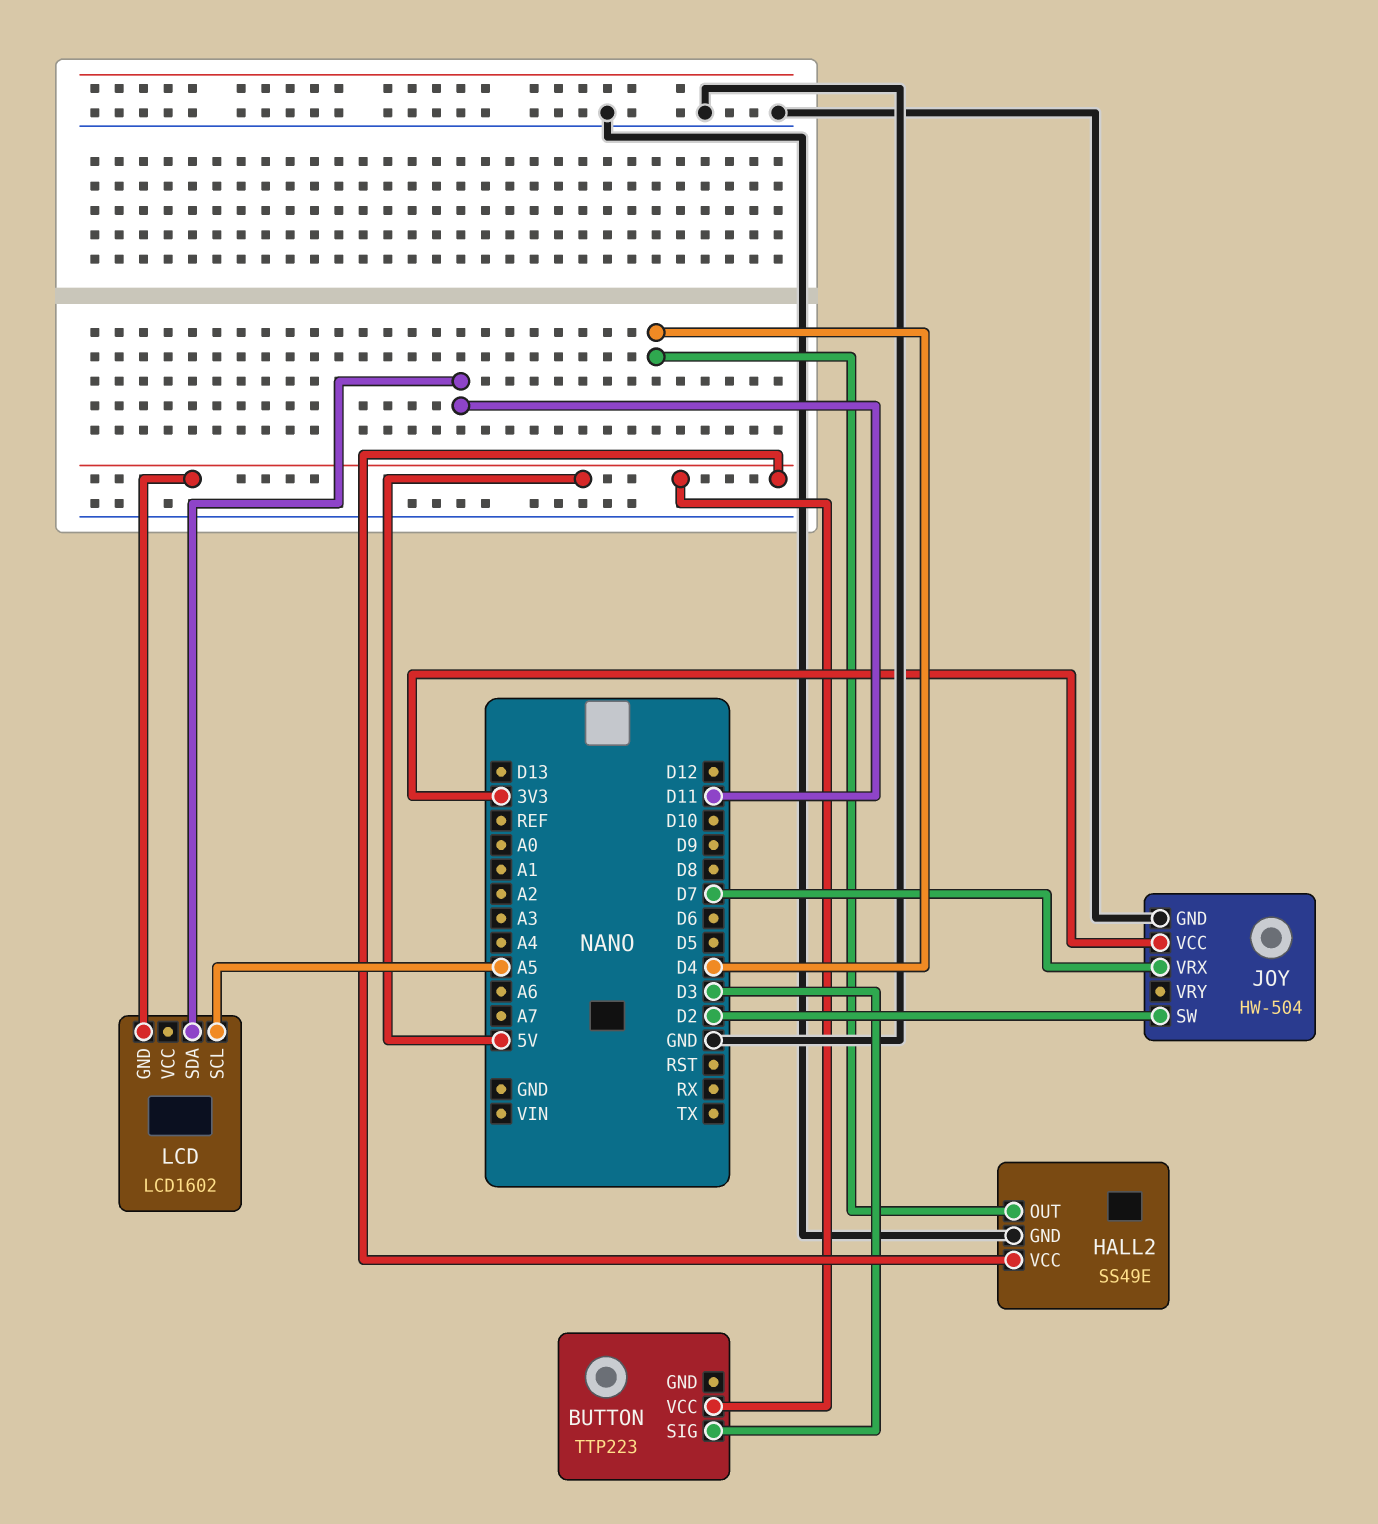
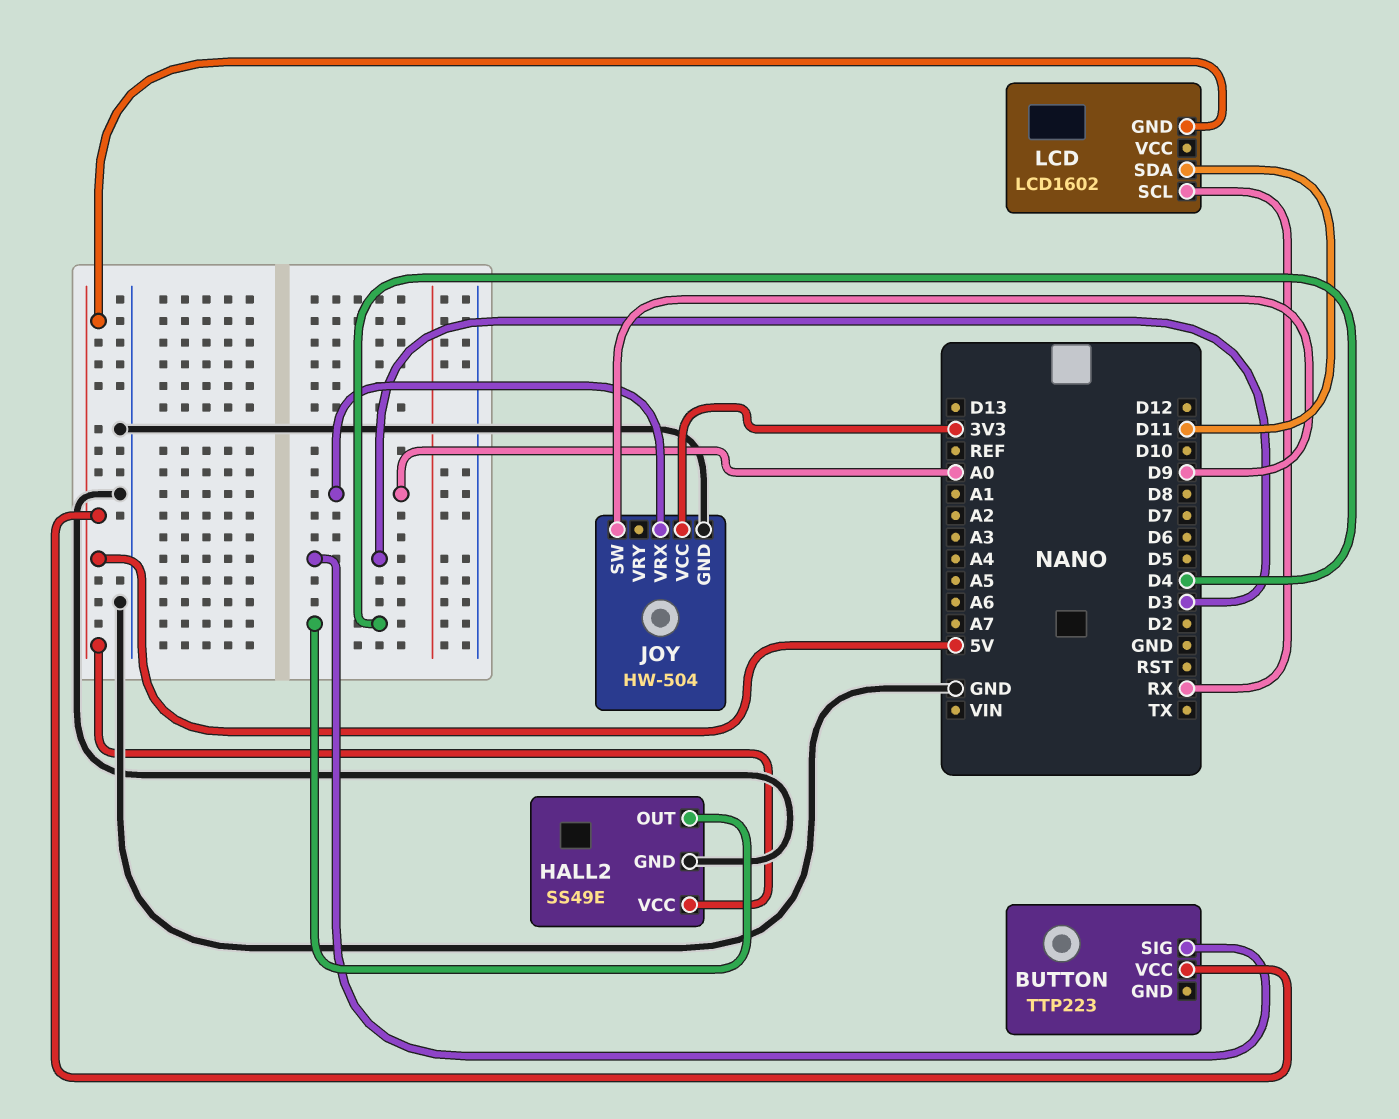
JOY pin SW: D2 -> D9
JOY pin VRX: D7 -> A0
LCD pin SCL: A5 -> RX

